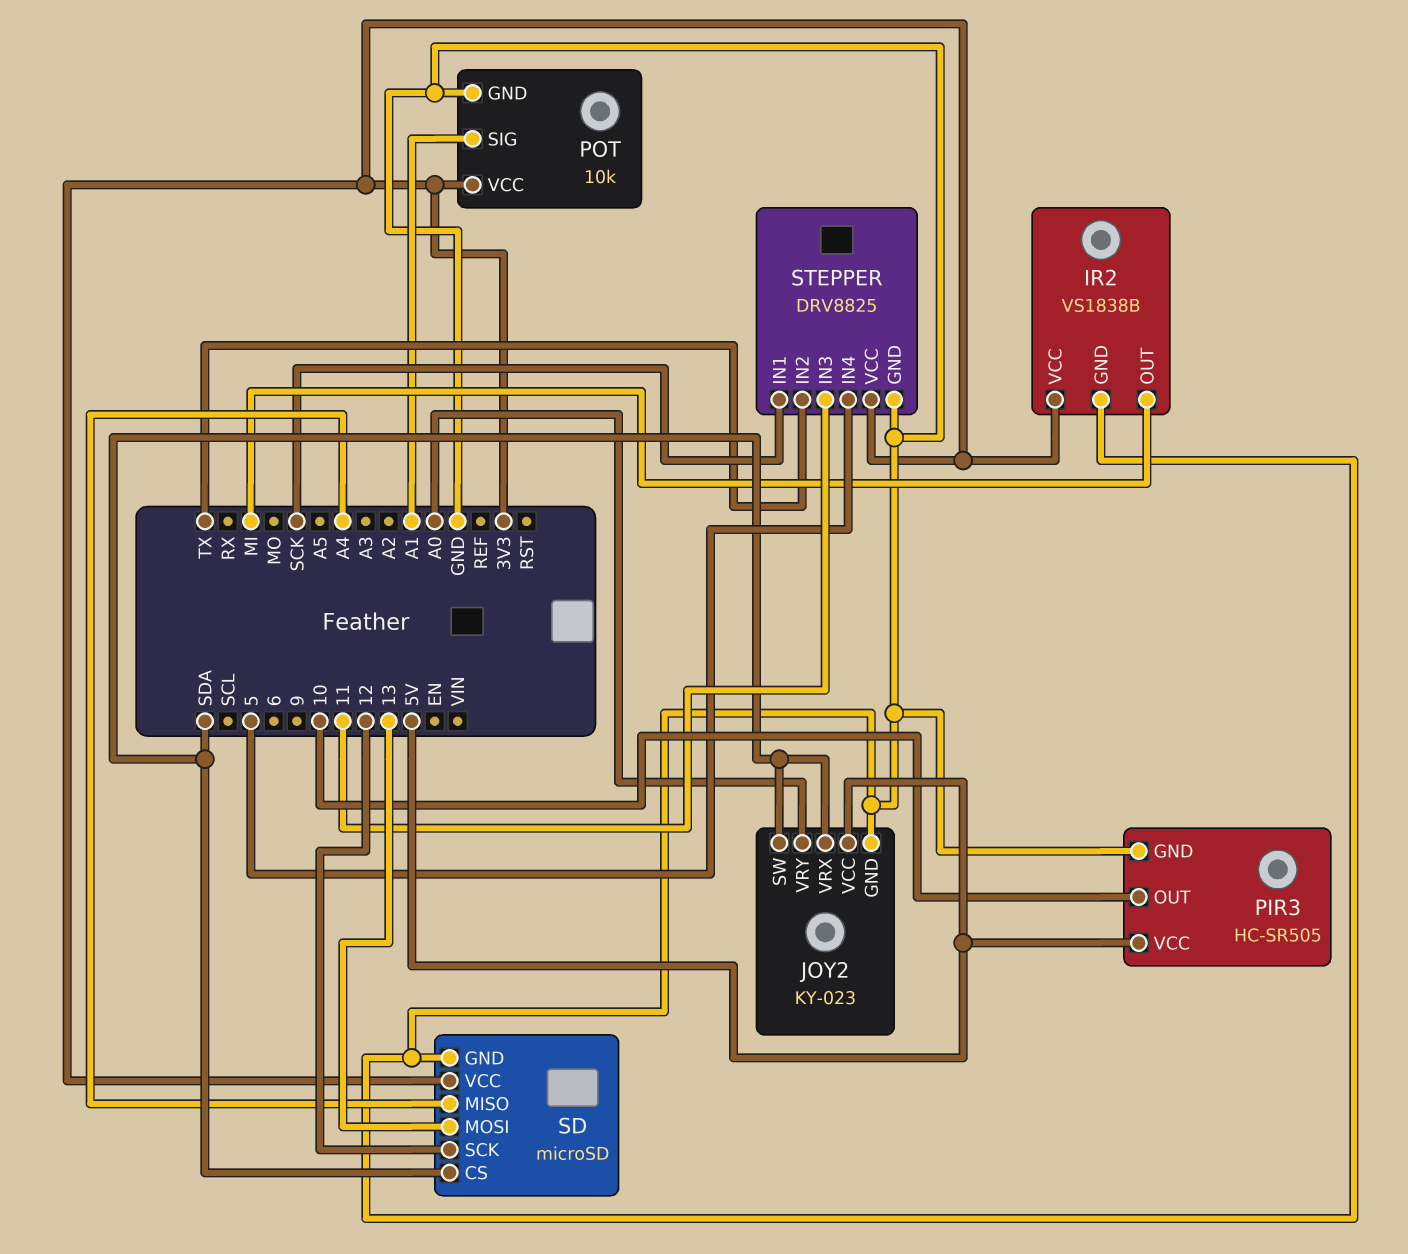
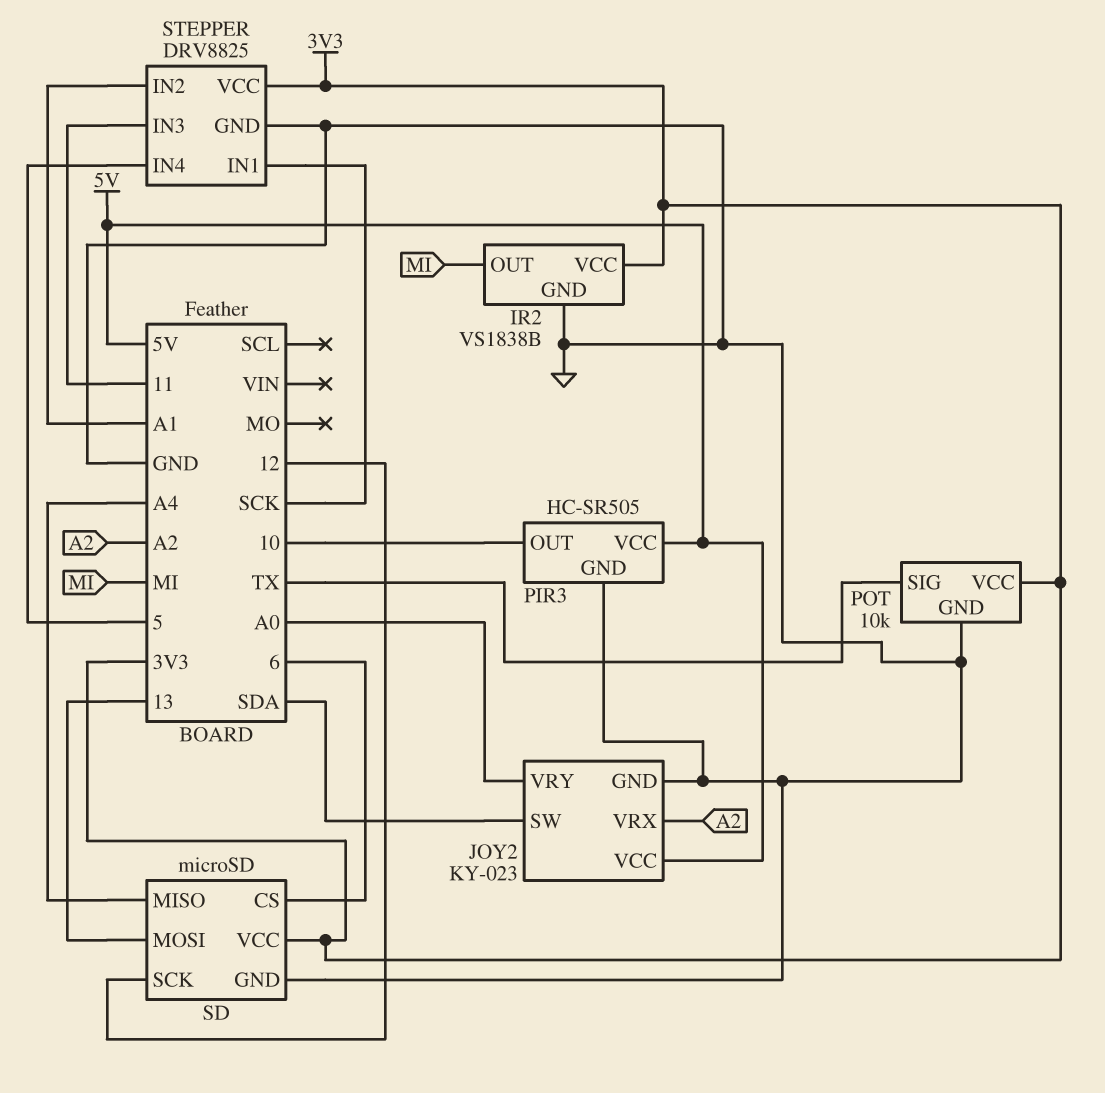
JOY2 pin VRX: SDA -> A2
POT pin SIG: A1 -> TX
SD pin CS: SDA -> 6
STEPPER pin IN2: TX -> A1

